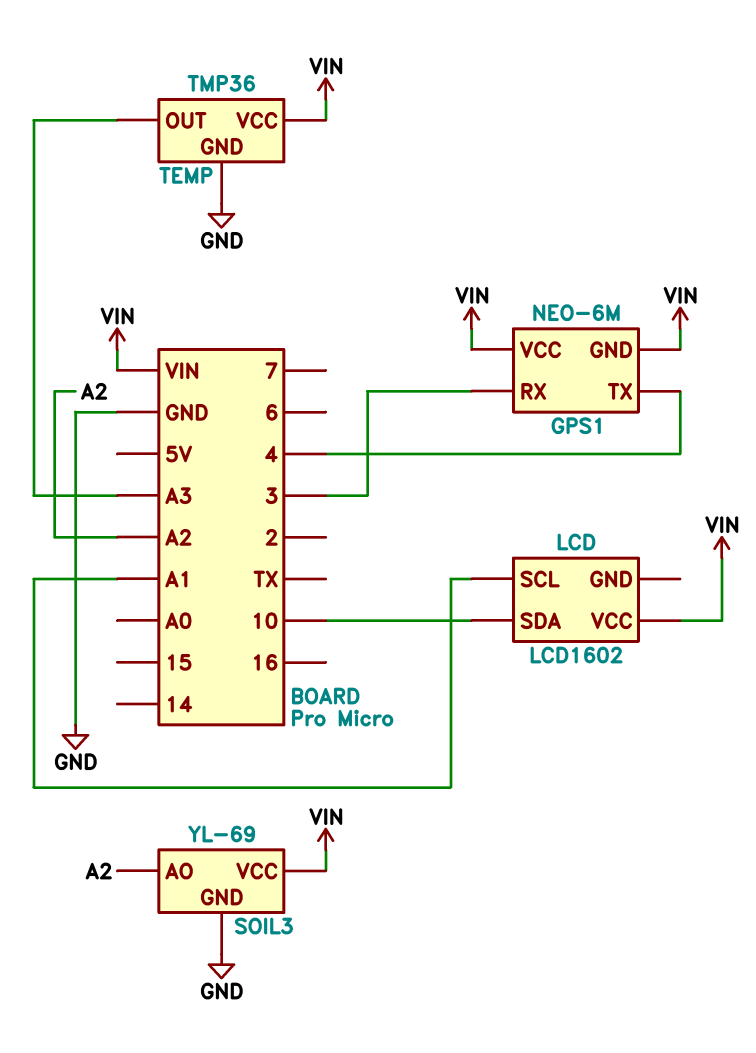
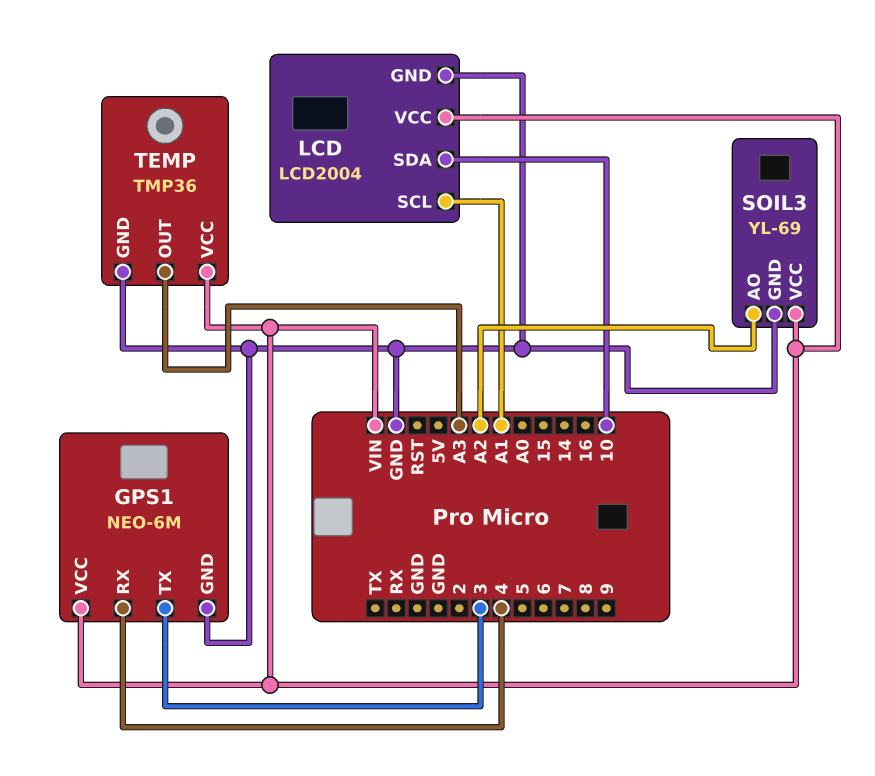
GPS1 pin GND: VIN -> GND
GPS1 pin RX: 3 -> 4
GPS1 pin TX: 4 -> 3
LCD: LCD1602 -> LCD2004
LCD pin GND: none -> GND

